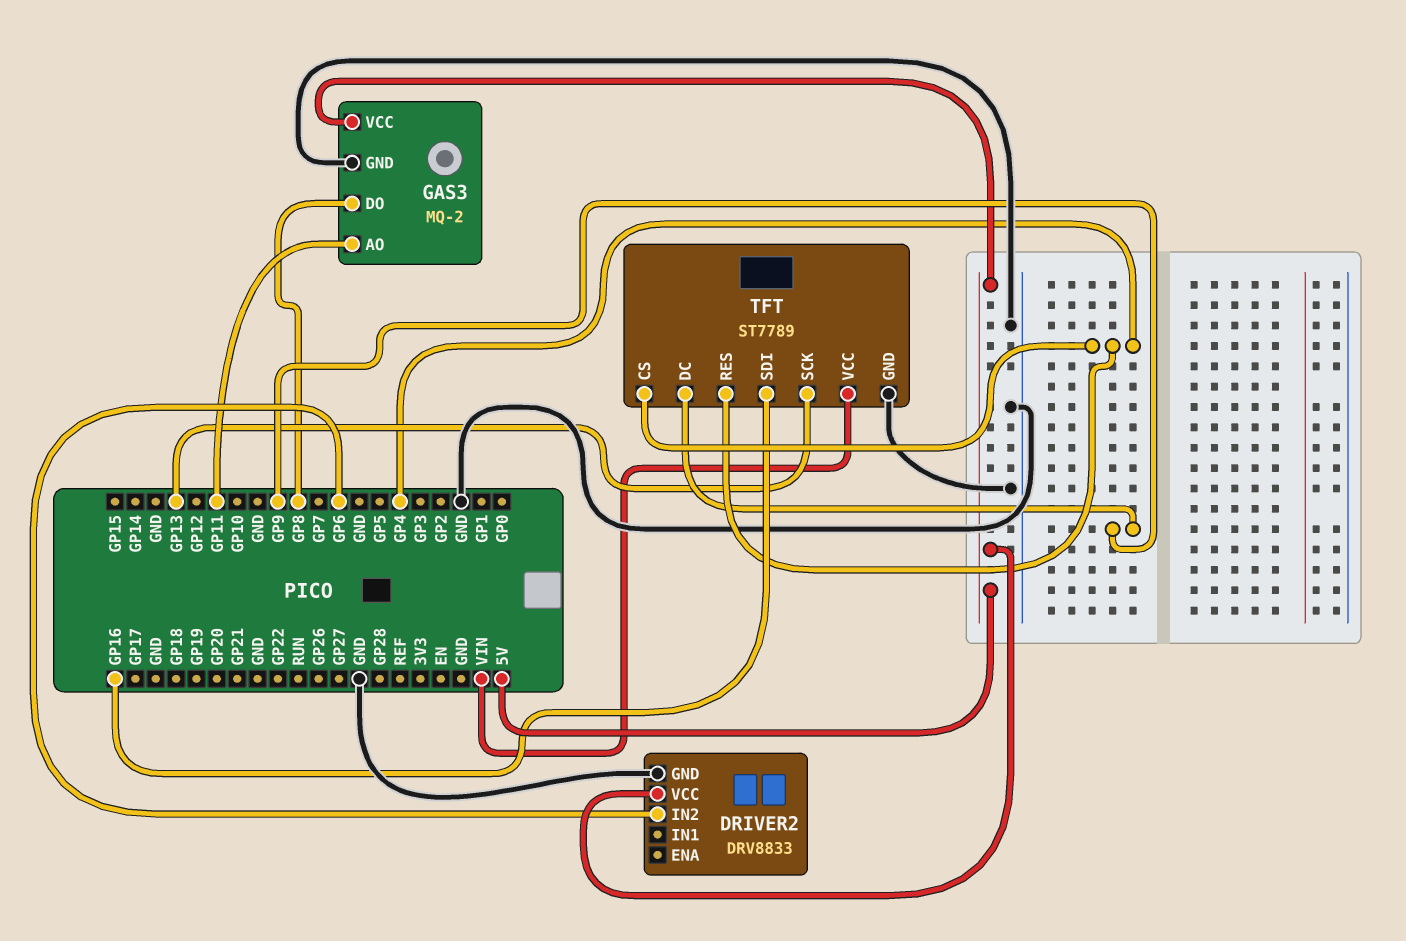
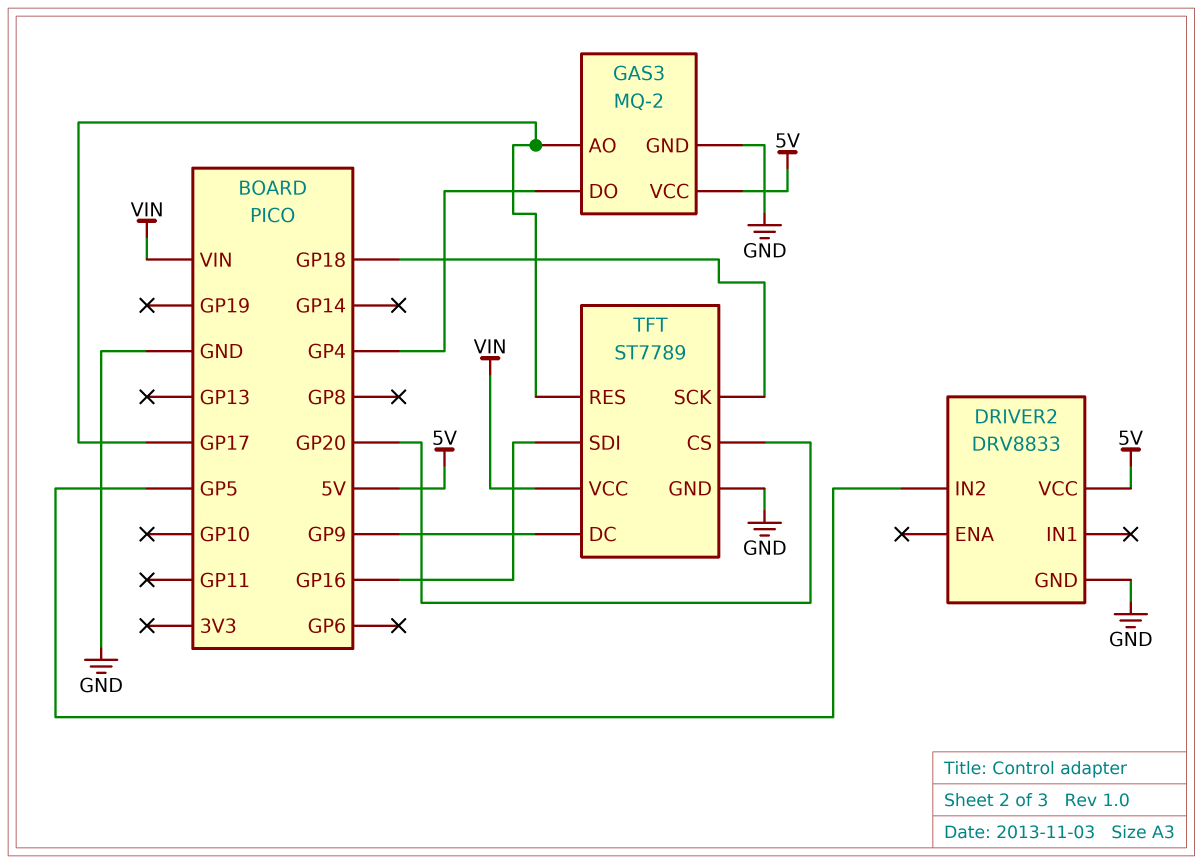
DRIVER2 pin IN2: GP6 -> GP5
GAS3 pin AO: GP11 -> GP17
GAS3 pin DO: GP8 -> GP4
TFT pin CS: GP4 -> GP20
TFT pin RES: GP4 -> GP17
TFT pin SCK: GP13 -> GP18

